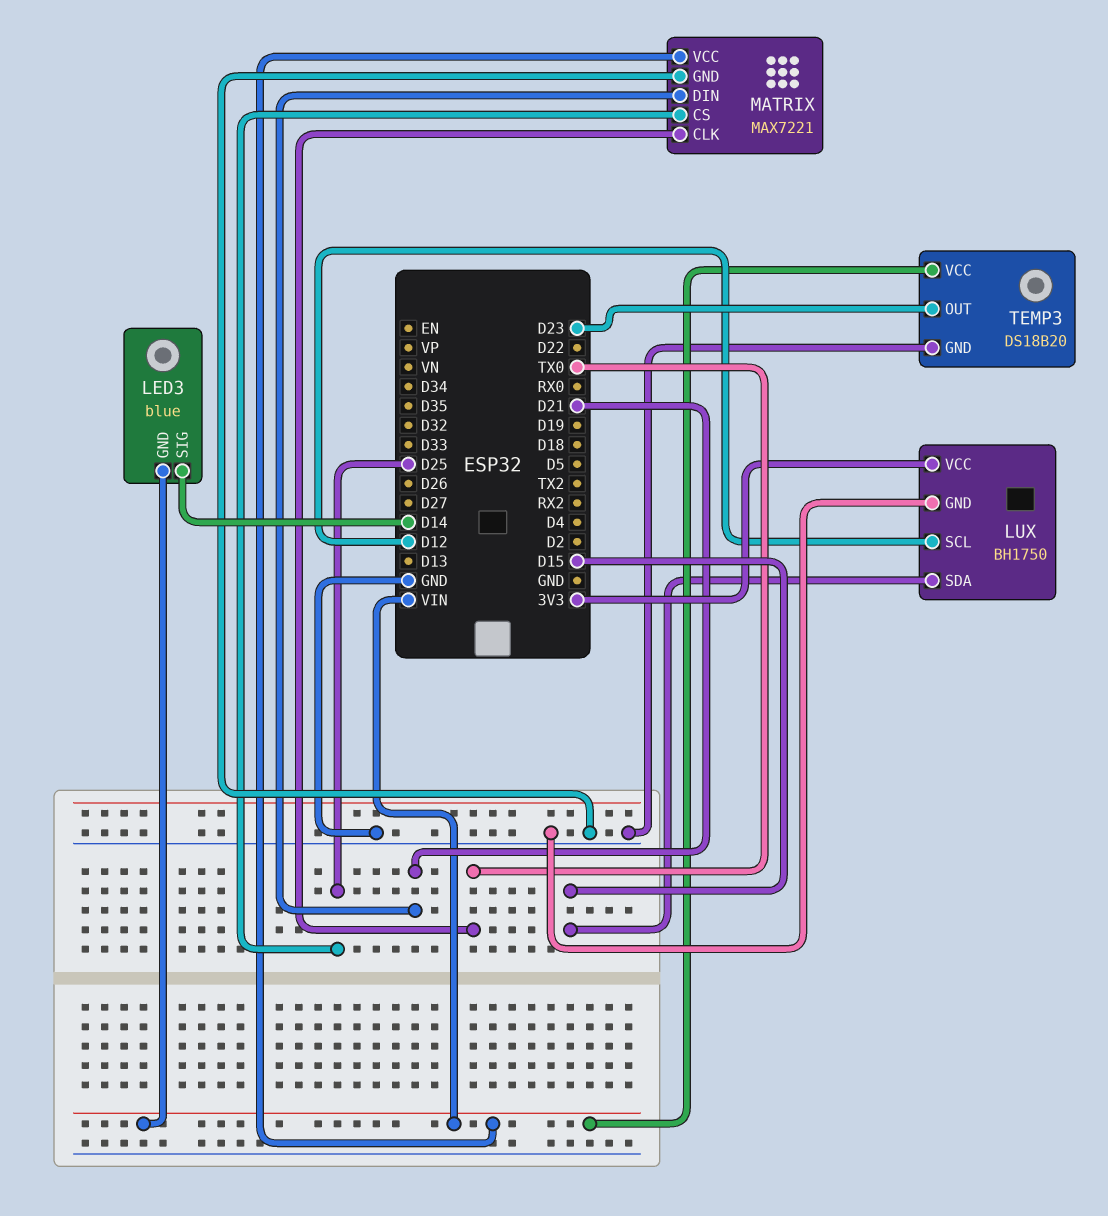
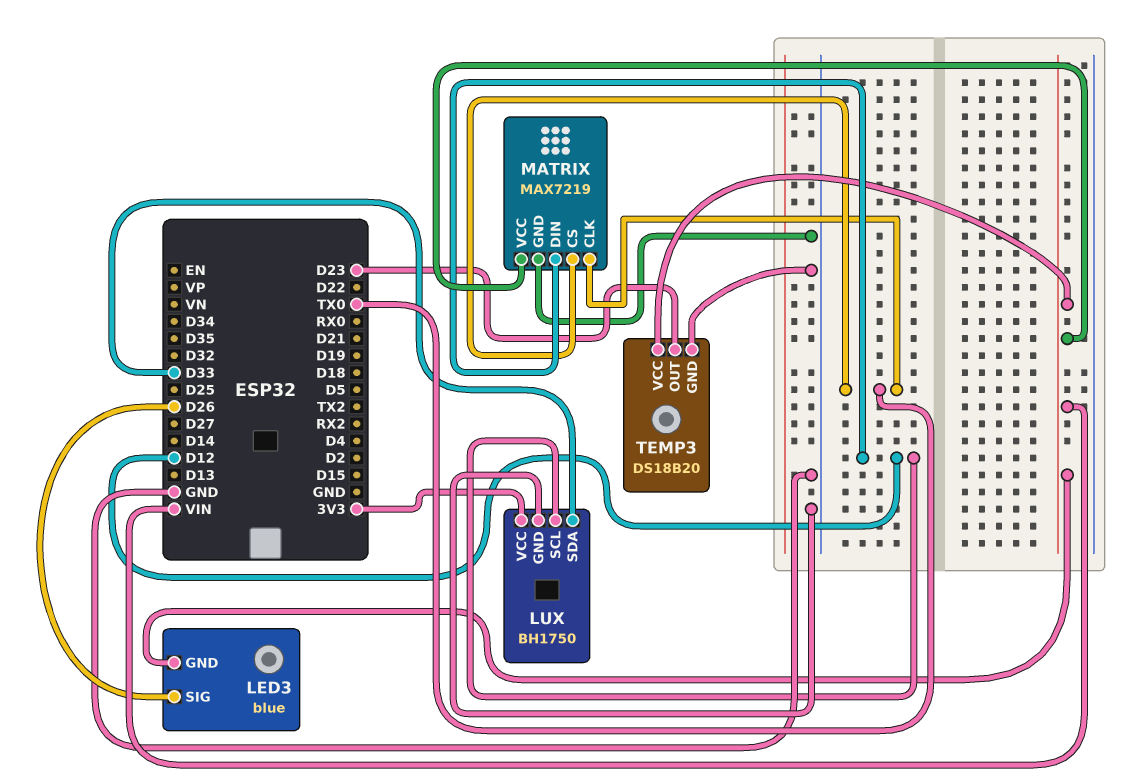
LED3 pin SIG: D14 -> D26
LUX pin SDA: D15 -> D33
MATRIX: MAX7221 -> MAX7219
MATRIX pin CS: D25 -> TX0
MATRIX pin DIN: D21 -> D12

